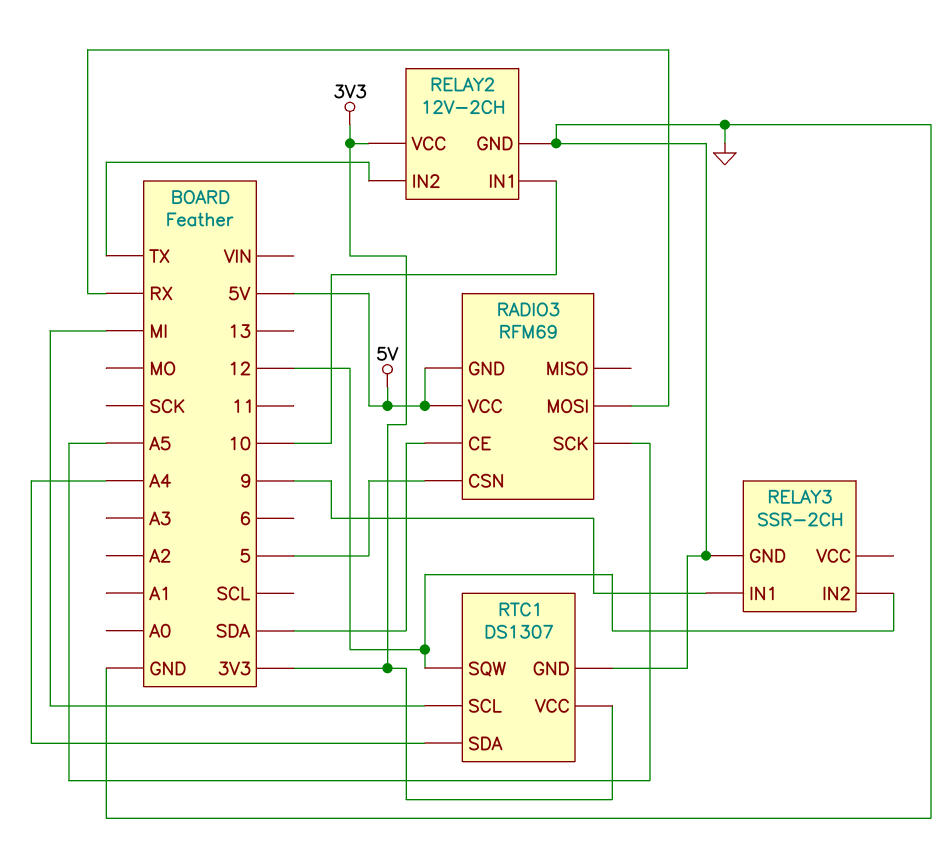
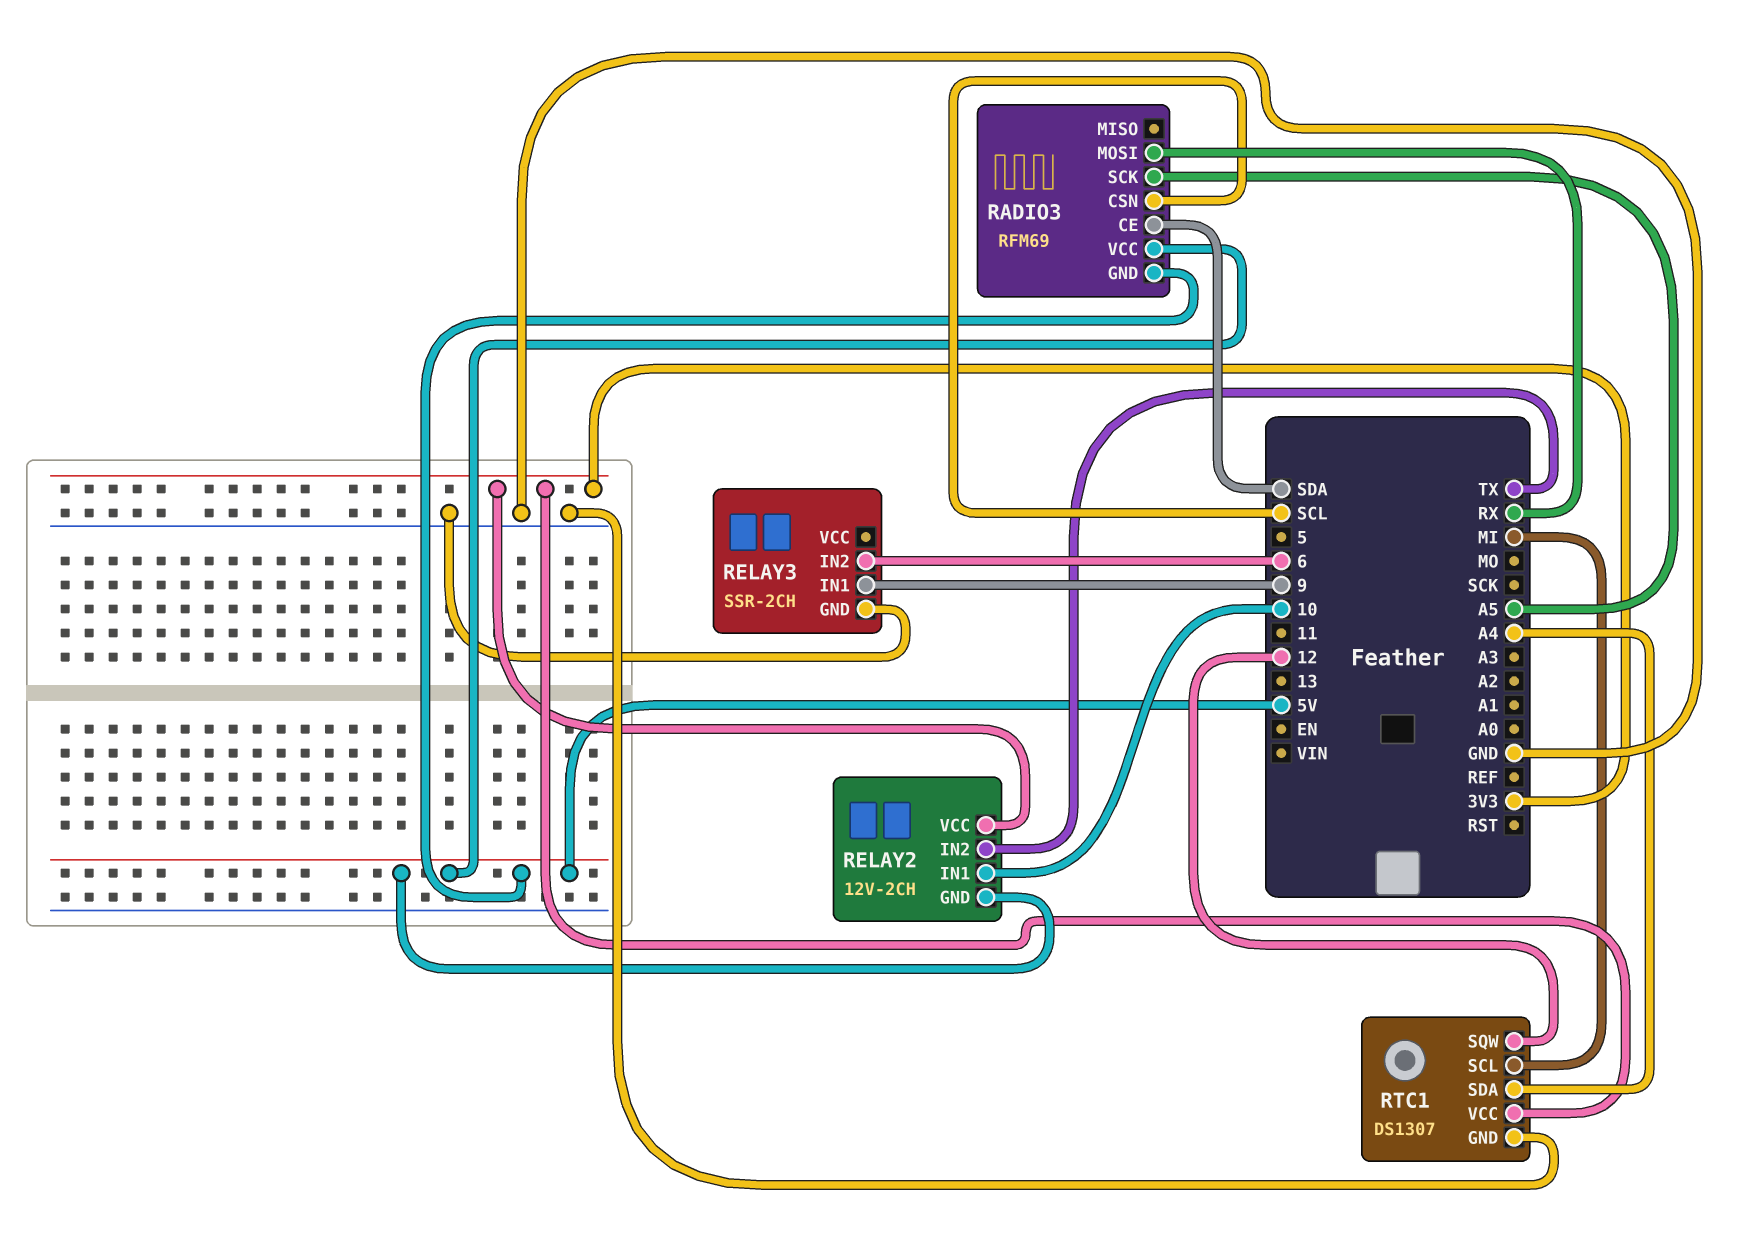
RADIO3 pin CSN: 5 -> SCL
RELAY2 pin GND: GND -> 5V
RELAY3 pin IN2: 12 -> 6

